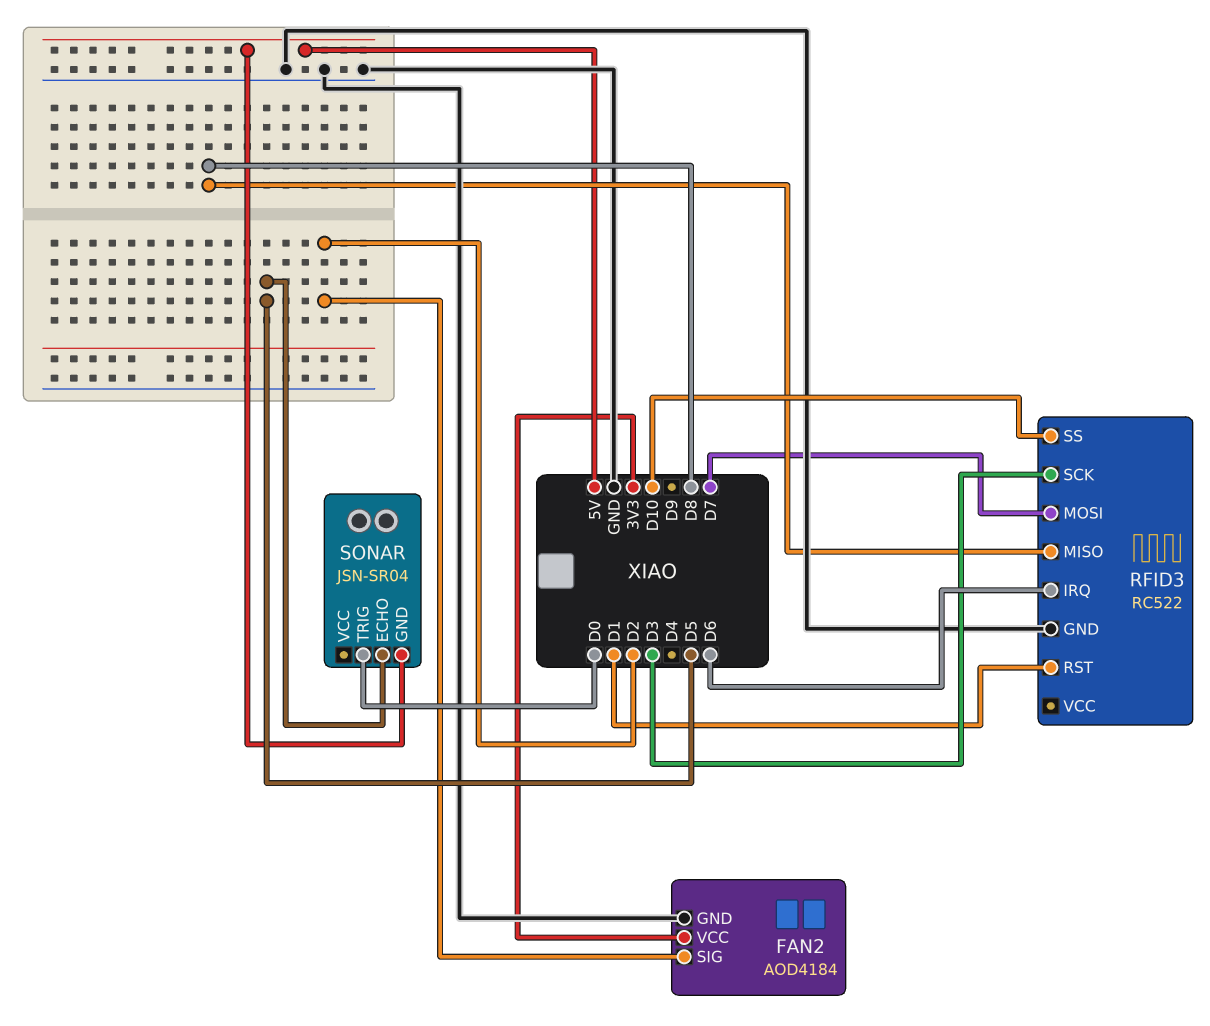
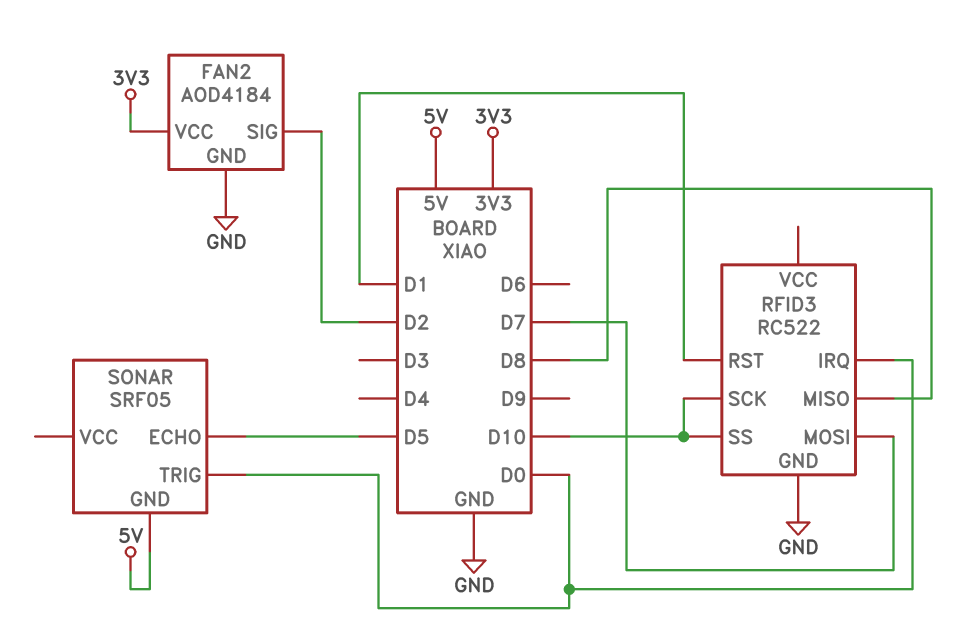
RFID3 pin IRQ: D6 -> D0
RFID3 pin SCK: D3 -> D10
SONAR: JSN-SR04 -> SRF05

